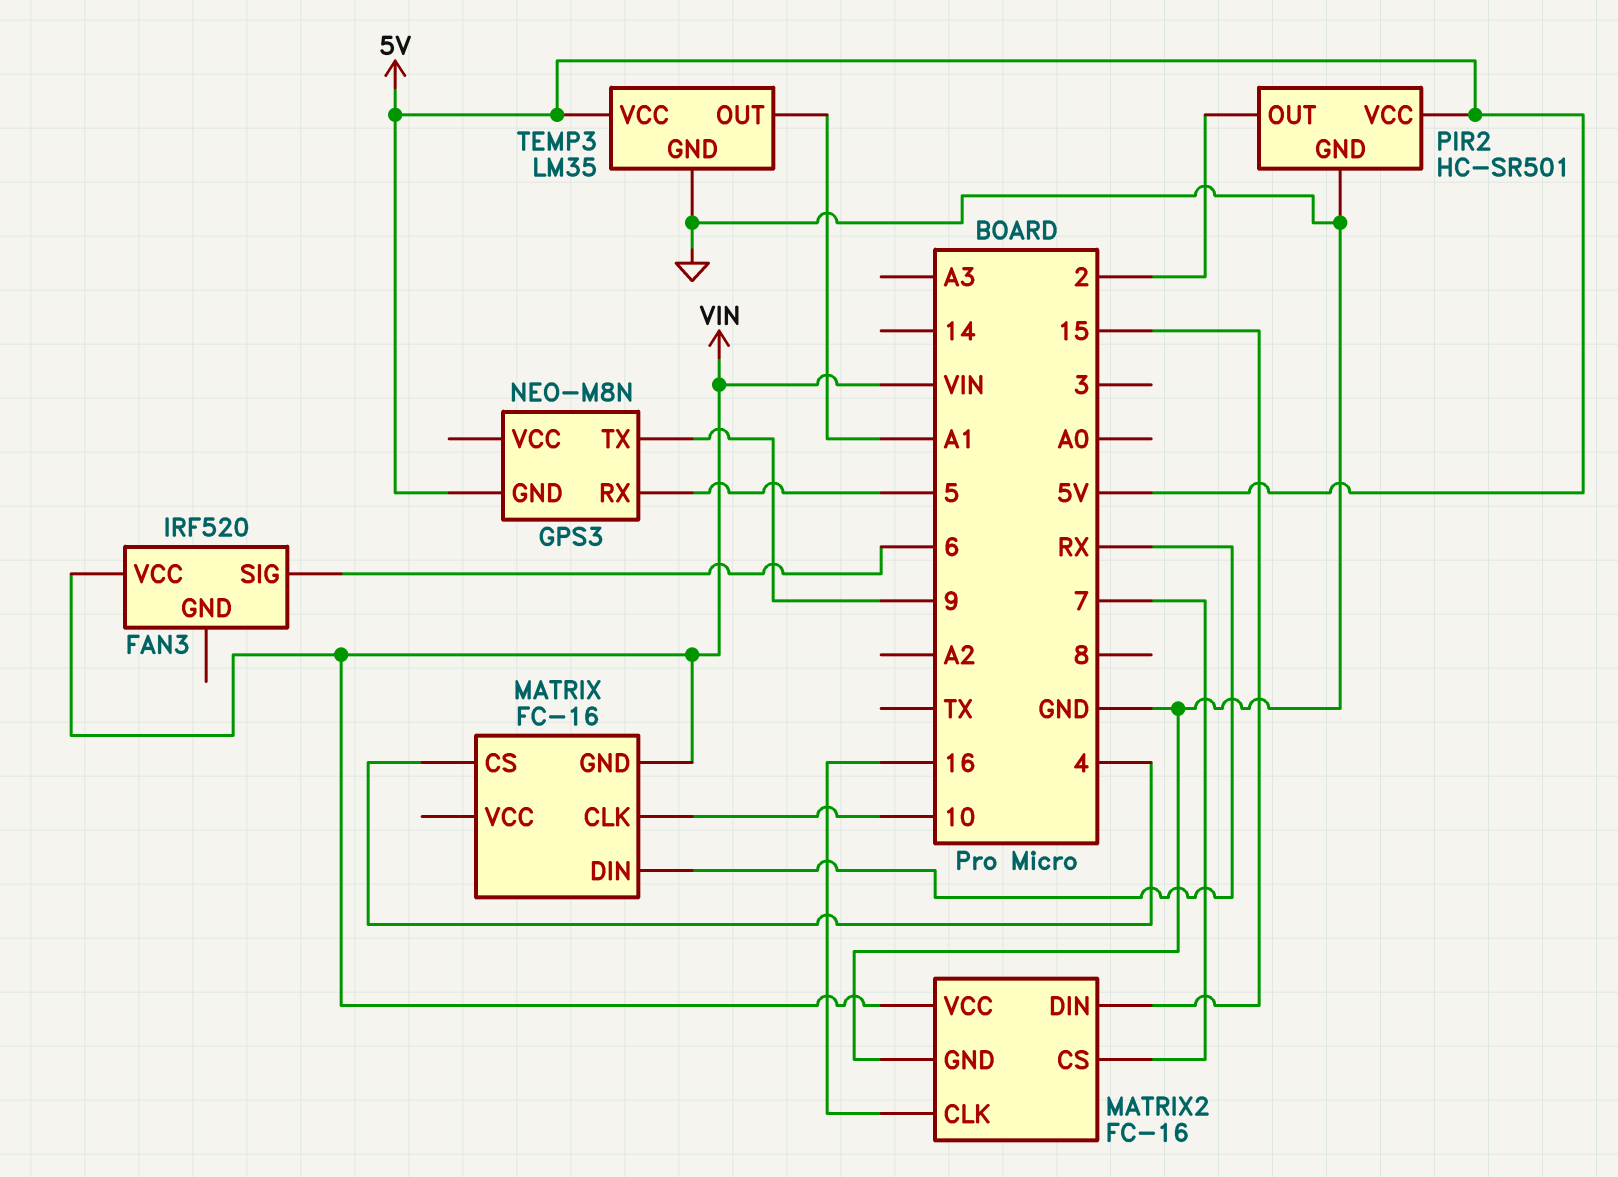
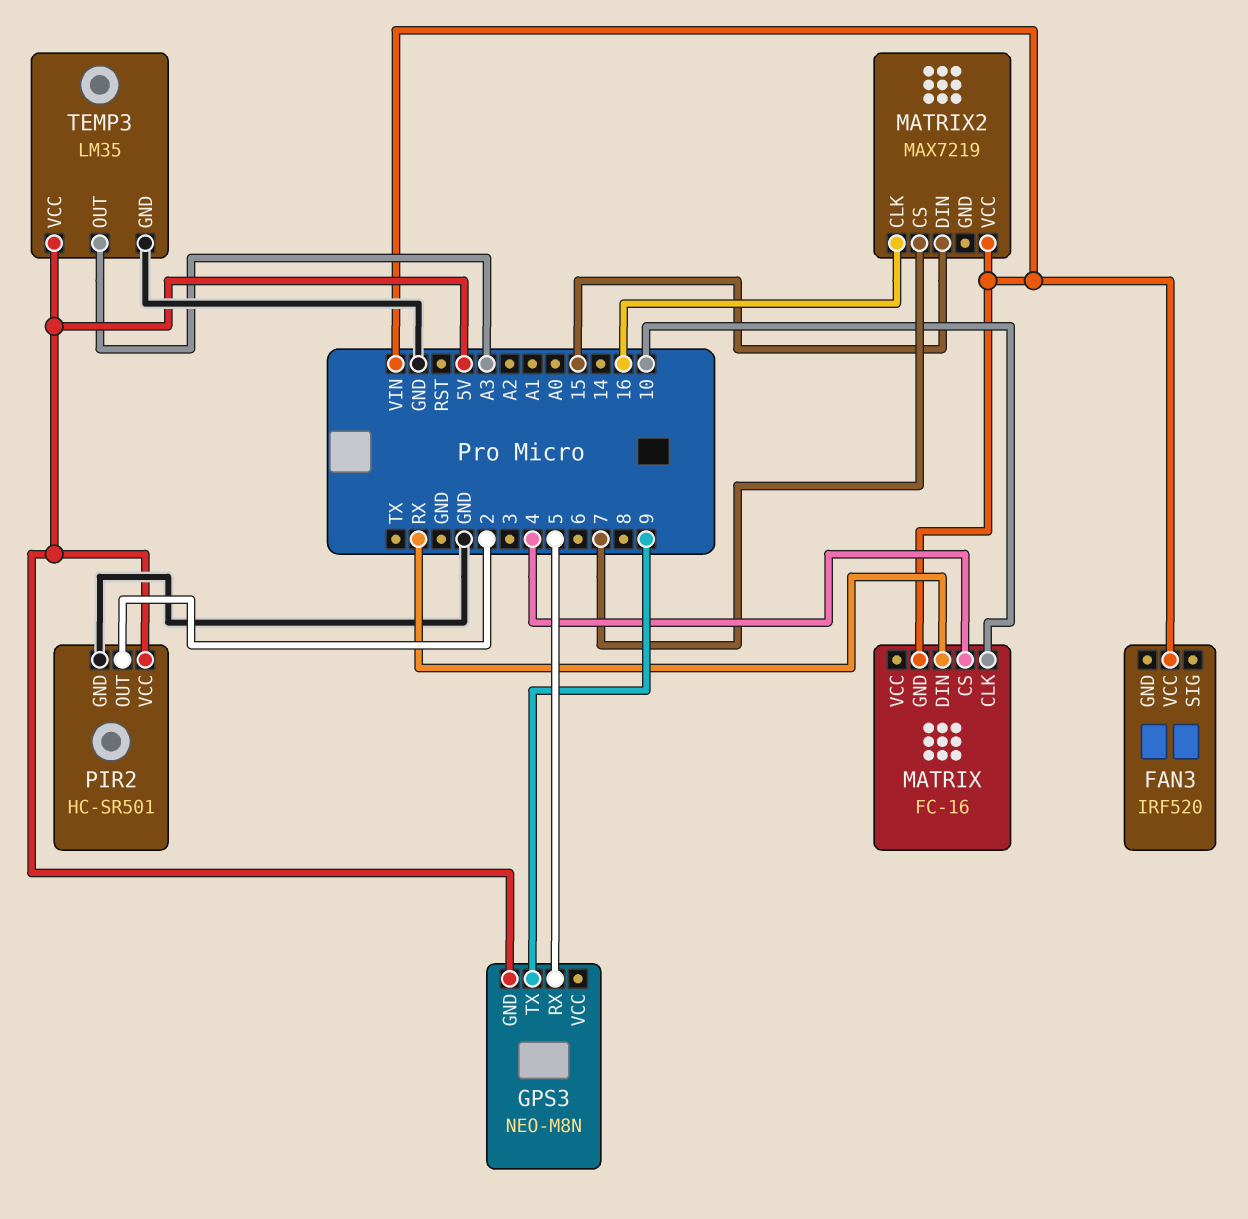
FAN3 pin SIG: 6 -> none
MATRIX2: FC-16 -> MAX7219
MATRIX2 pin GND: GND -> none
TEMP3 pin OUT: A1 -> A3

